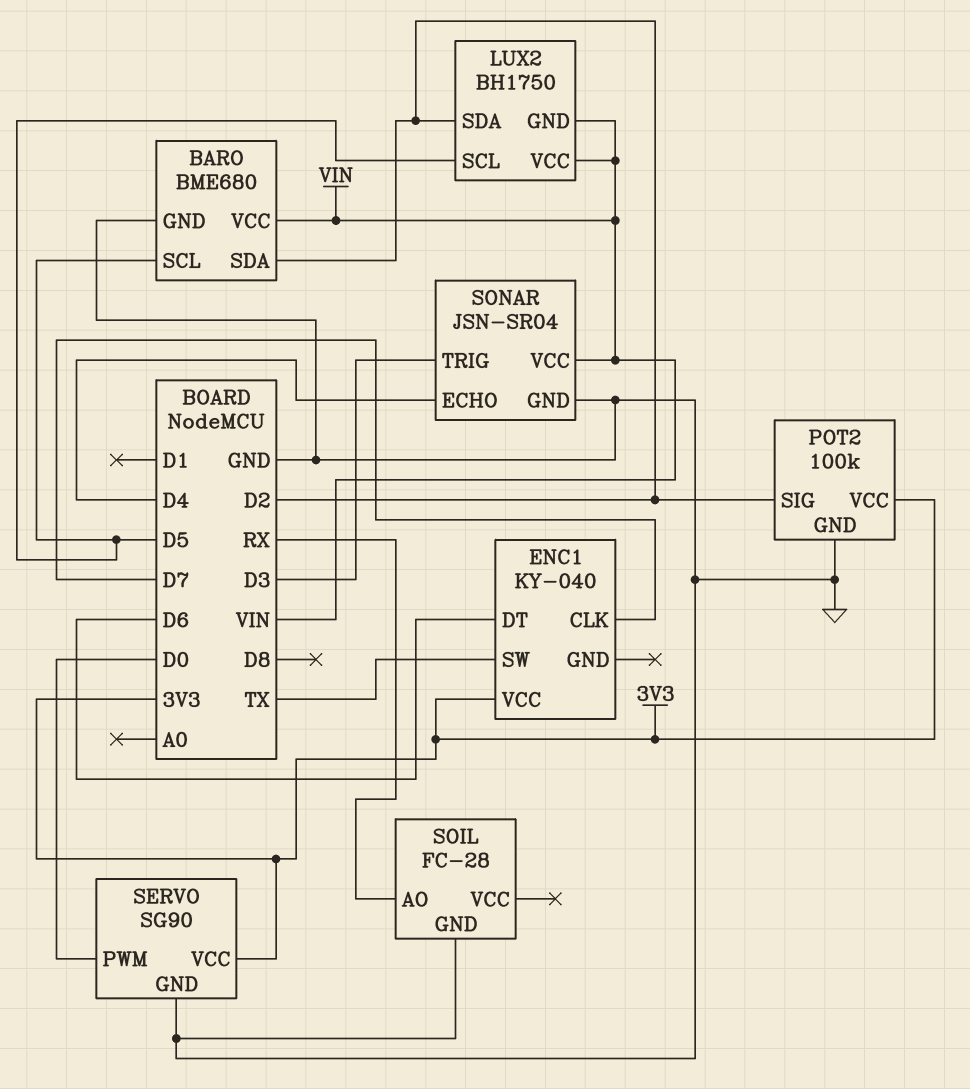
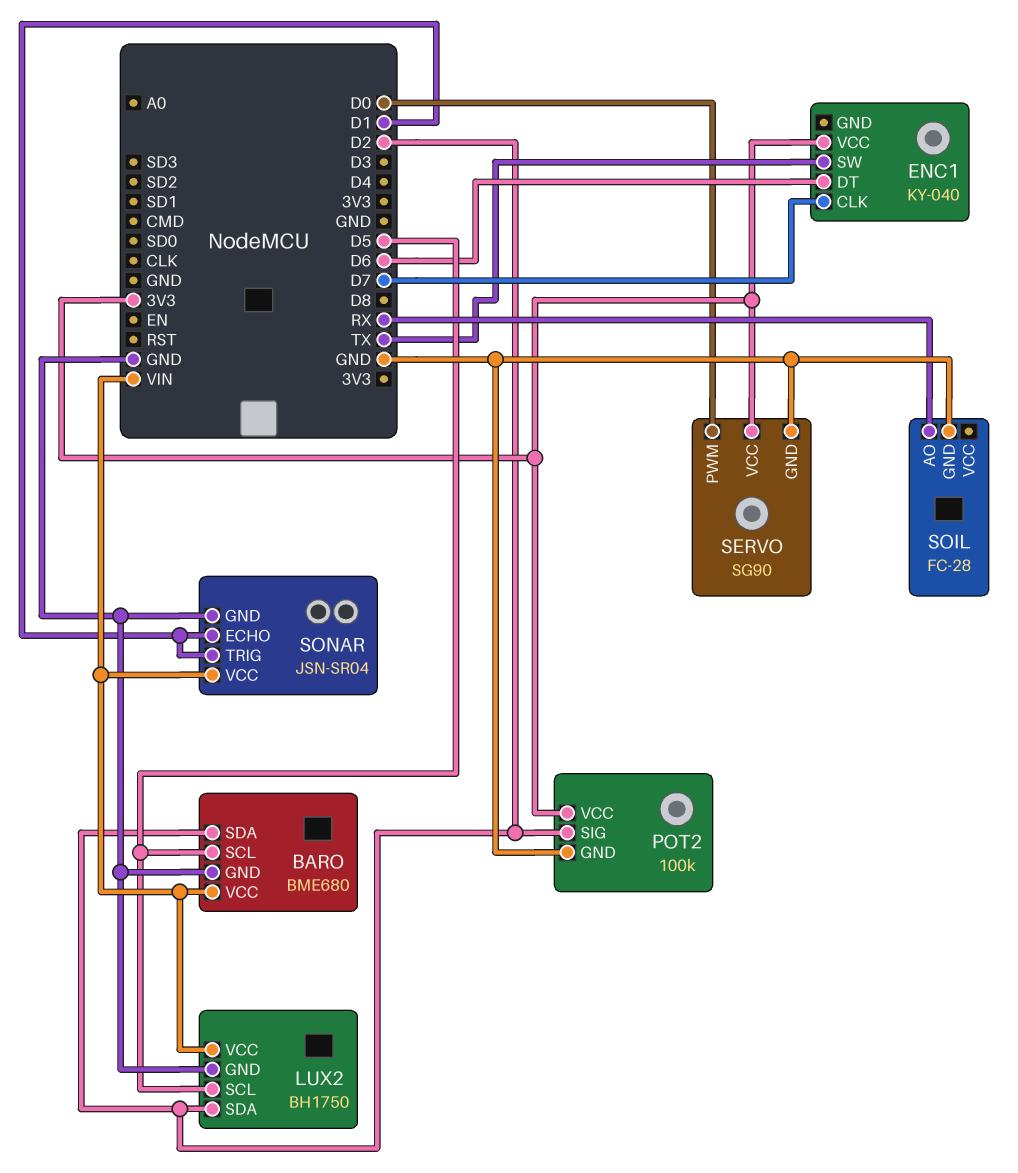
LUX2 pin GND: VIN -> GND
SONAR pin ECHO: D4 -> D1
SONAR pin TRIG: D3 -> D1

